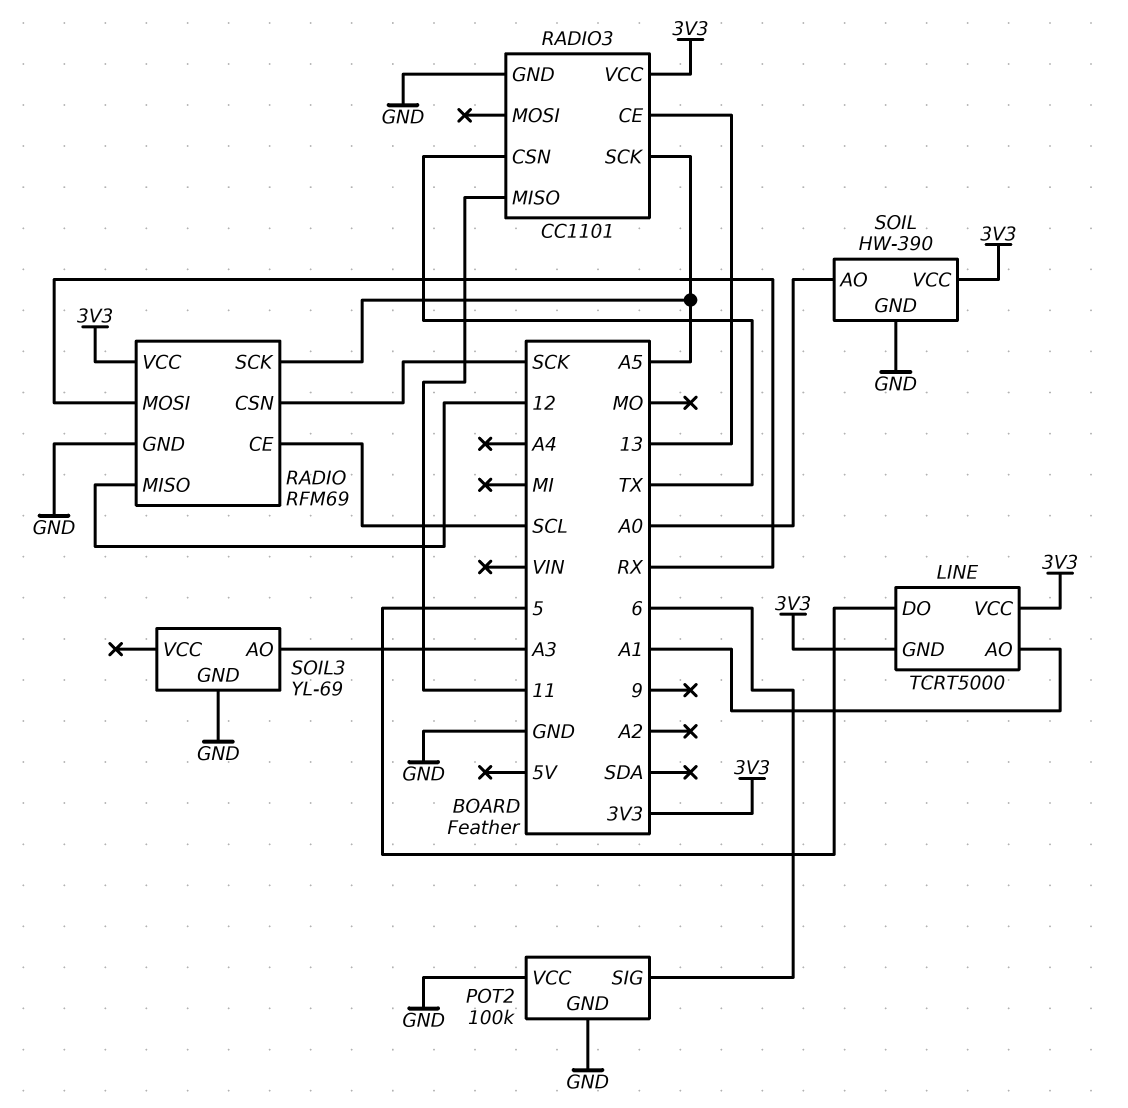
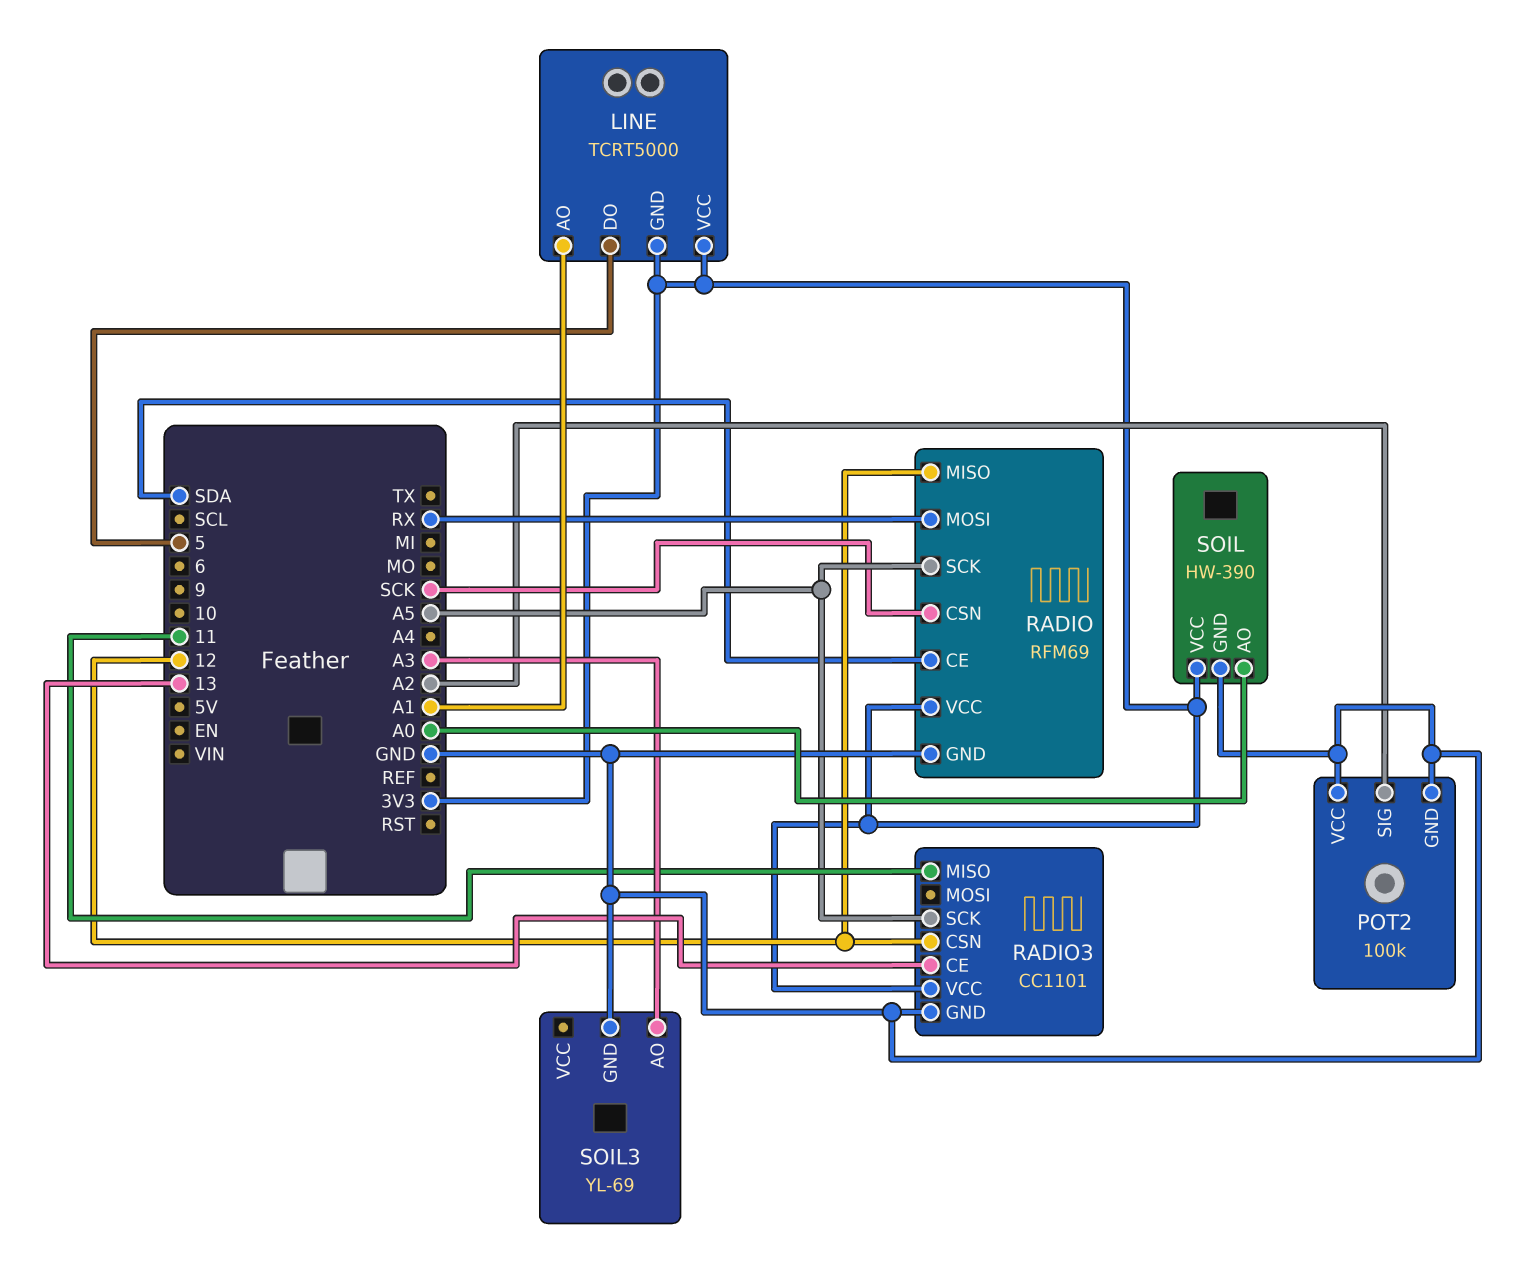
POT2 pin SIG: 6 -> A2
RADIO pin CE: SCL -> SDA
RADIO3 pin CSN: TX -> 12

